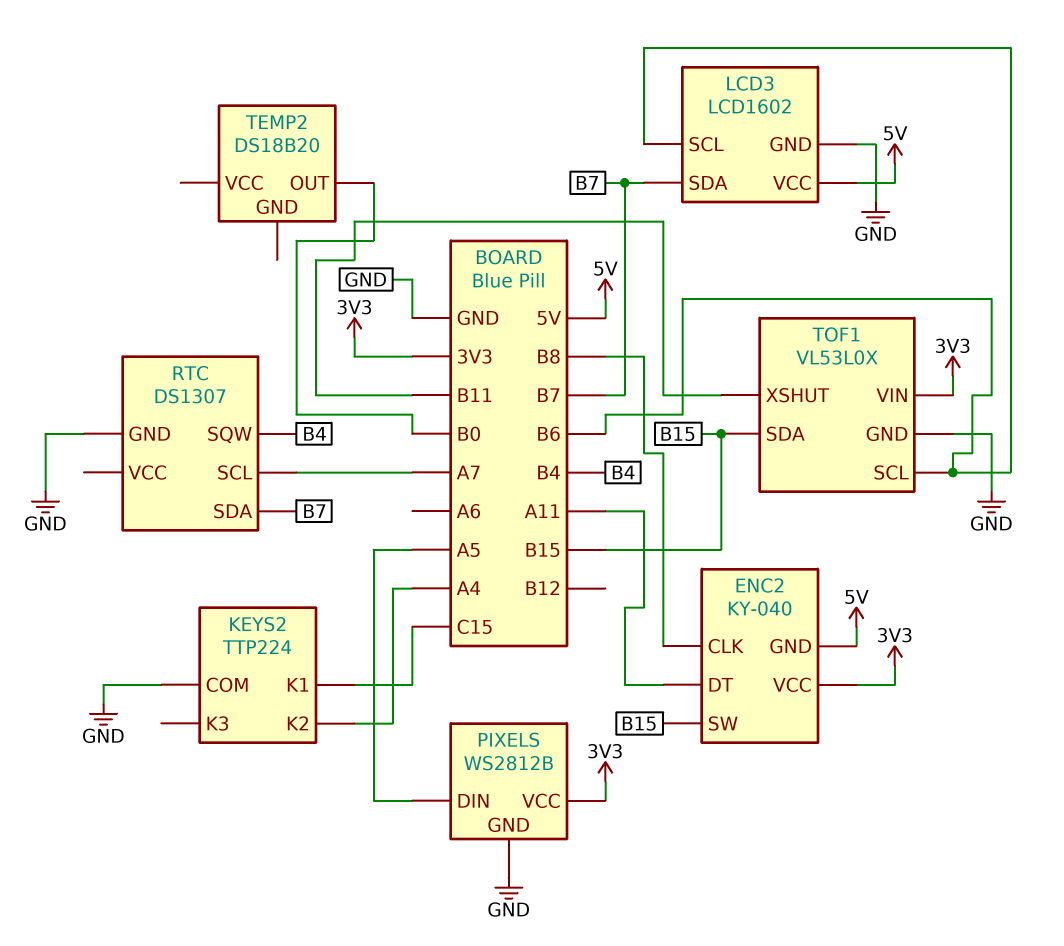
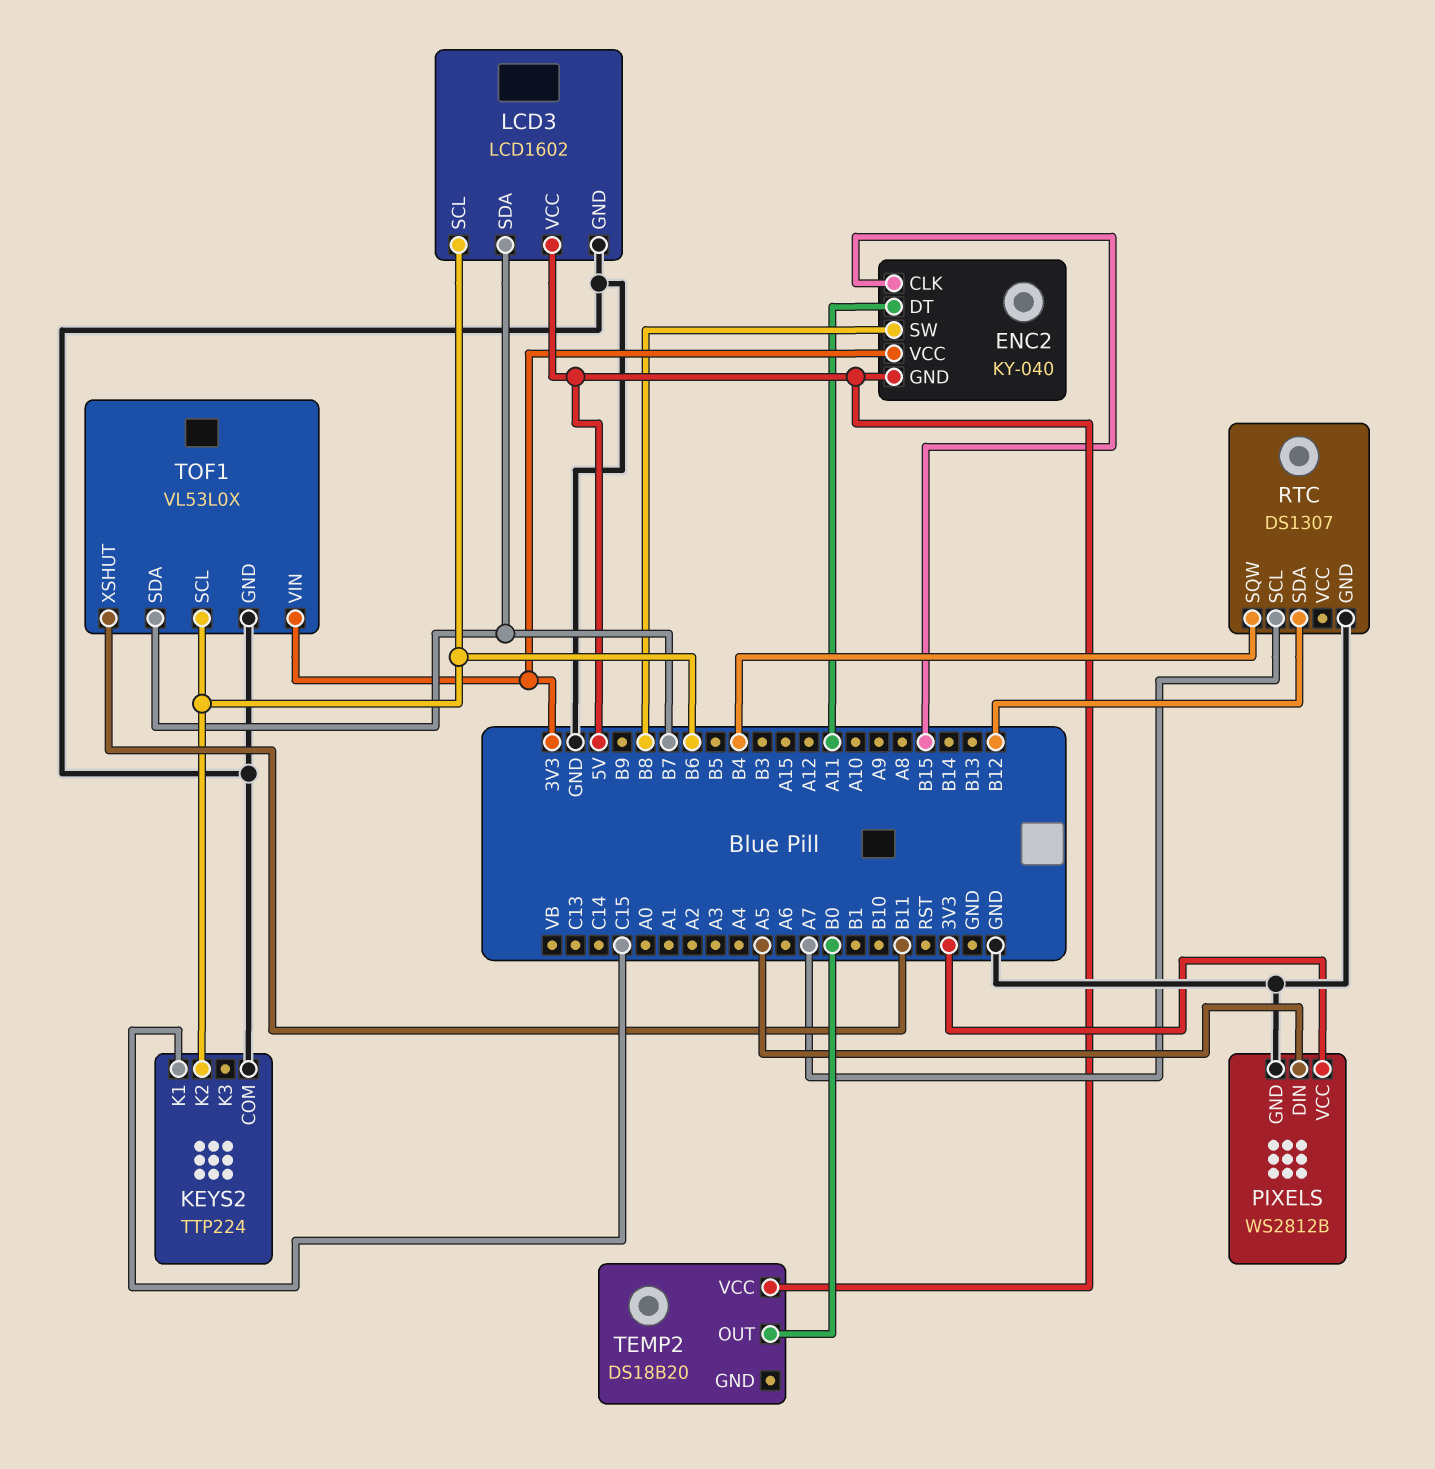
ENC2 pin CLK: B8 -> B15
ENC2 pin SW: B15 -> B8
KEYS2 pin K2: A4 -> B6
RTC pin SDA: B7 -> B12
TEMP2 pin VCC: none -> 5V
TOF1 pin SDA: B15 -> B7

